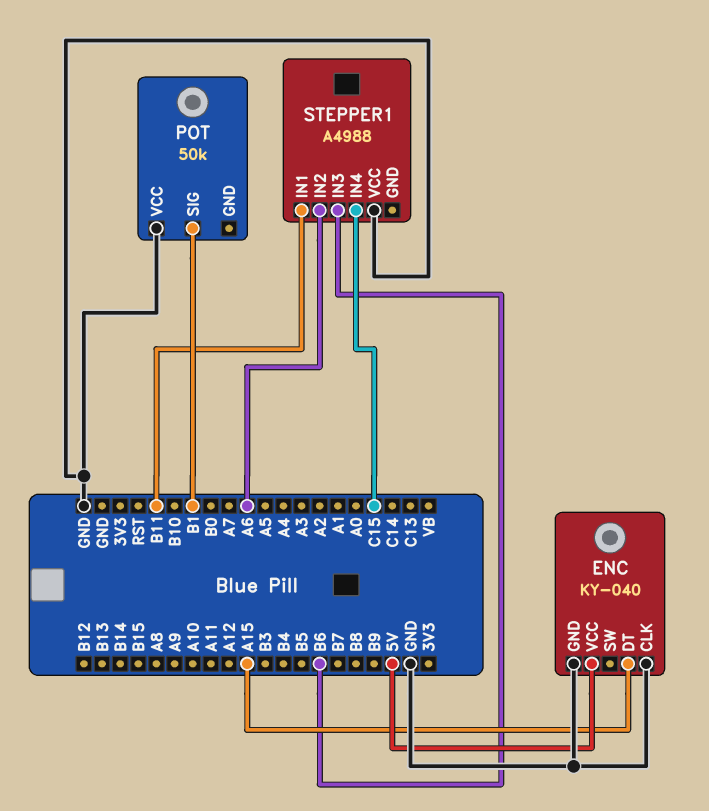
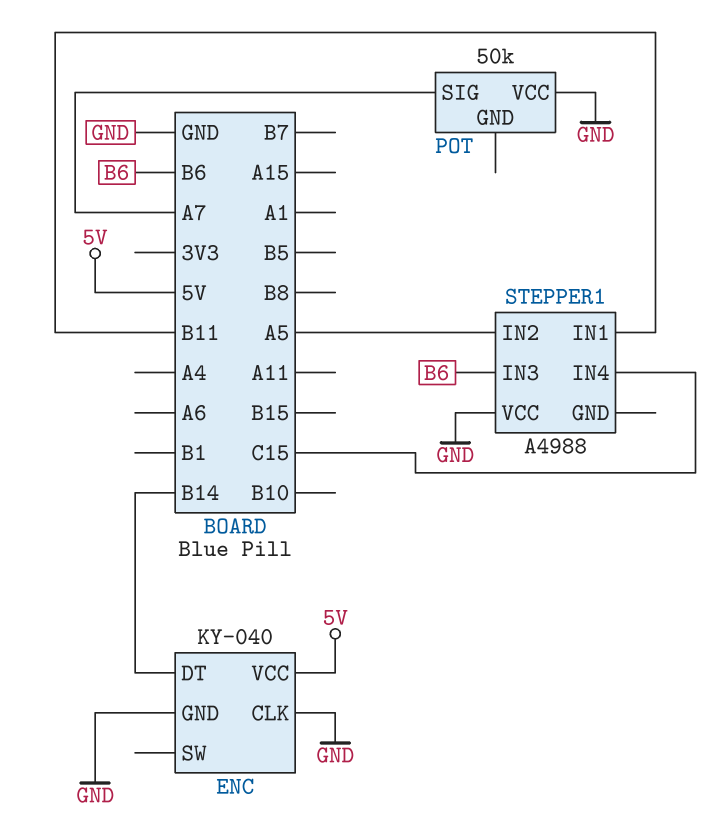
ENC pin DT: A15 -> B14
POT pin SIG: B1 -> A7
STEPPER1 pin IN2: A6 -> A5

